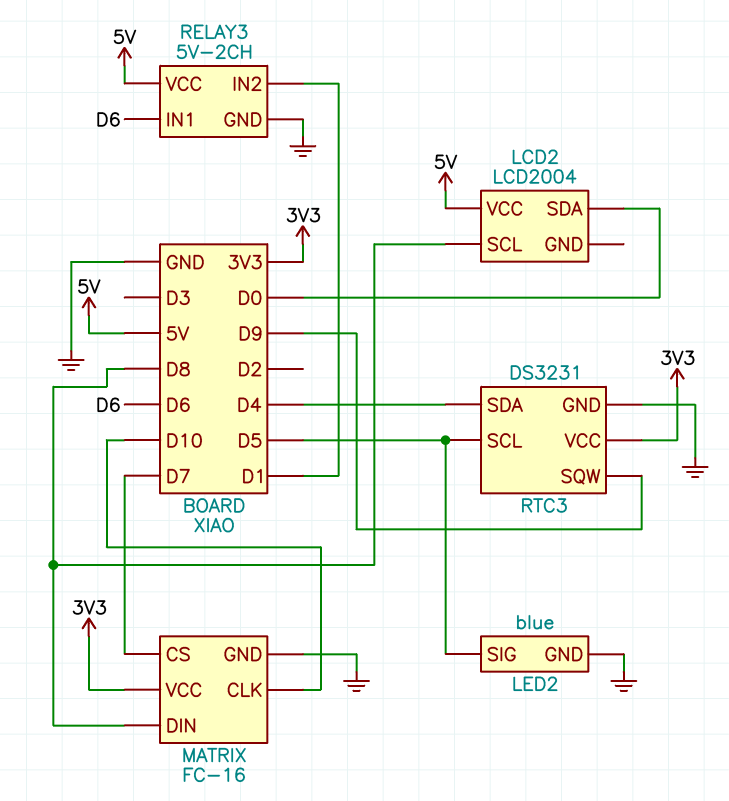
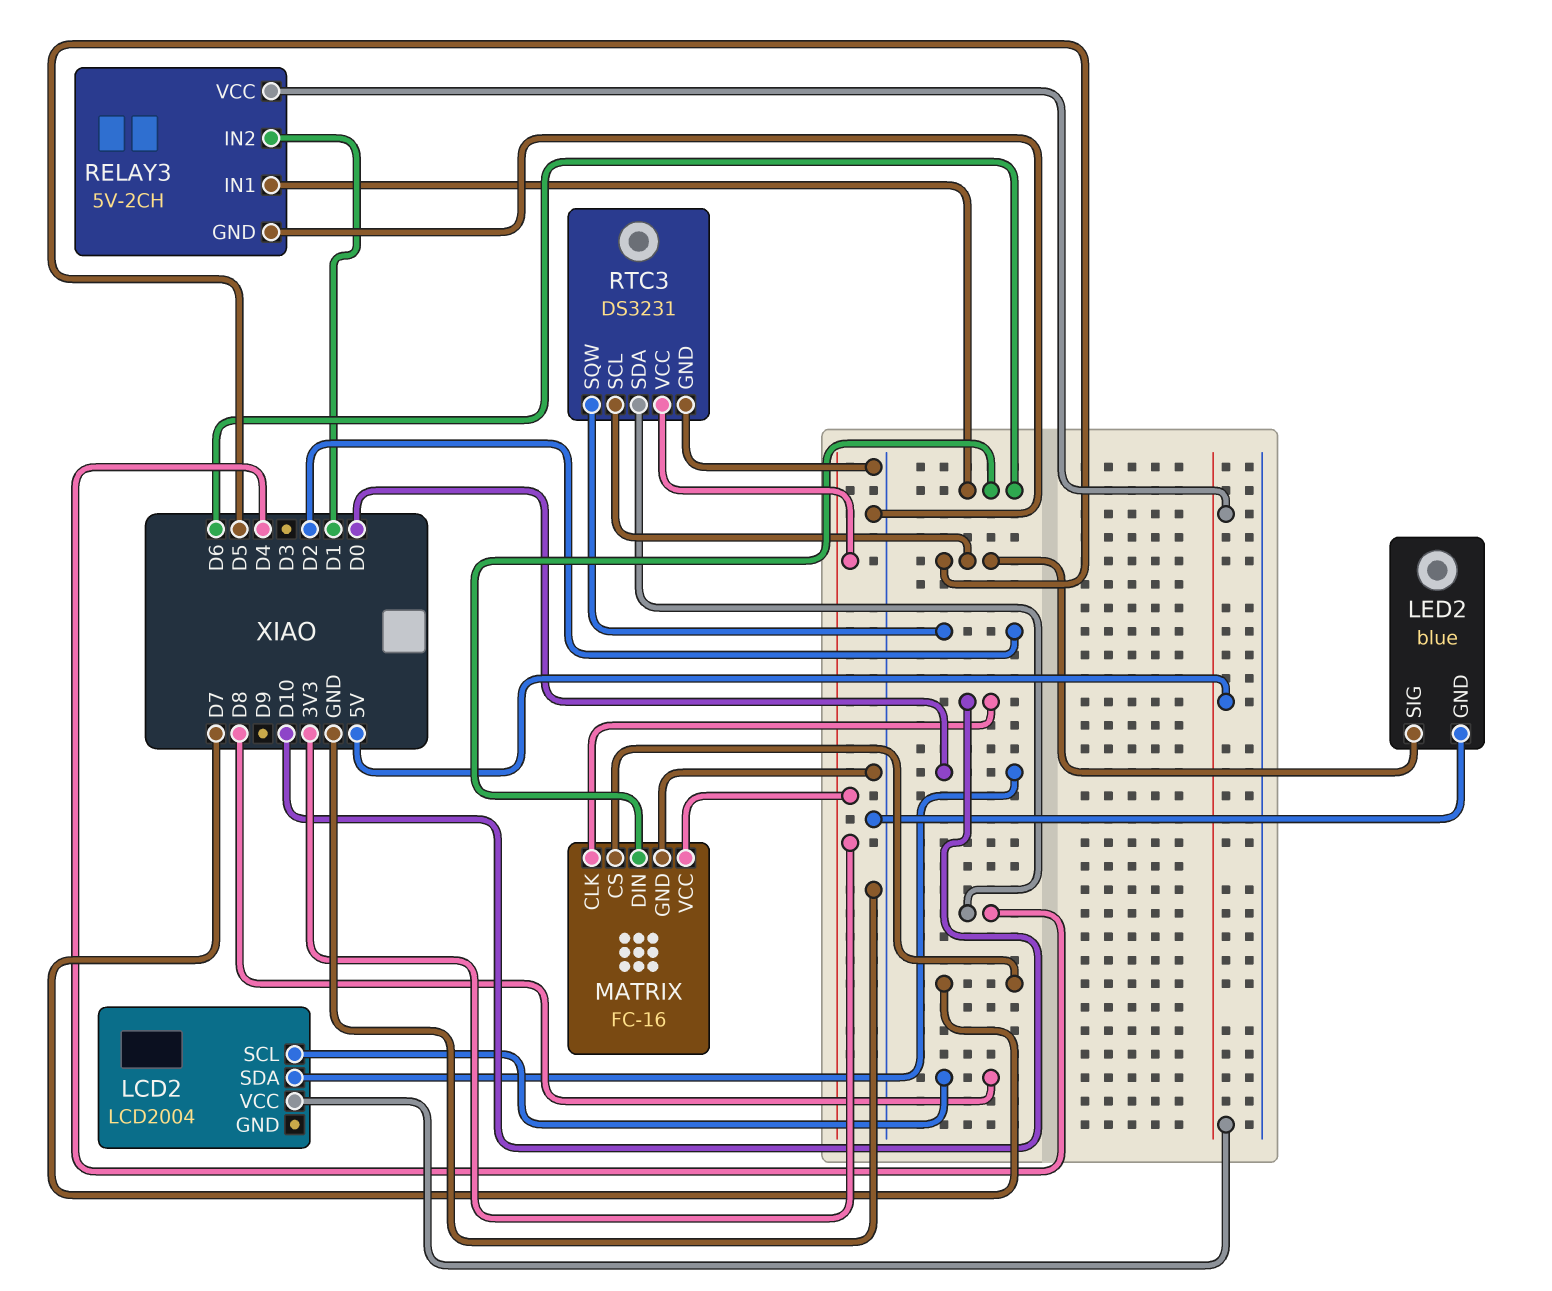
MATRIX pin DIN: D8 -> D6
RTC3 pin SQW: D9 -> D2

